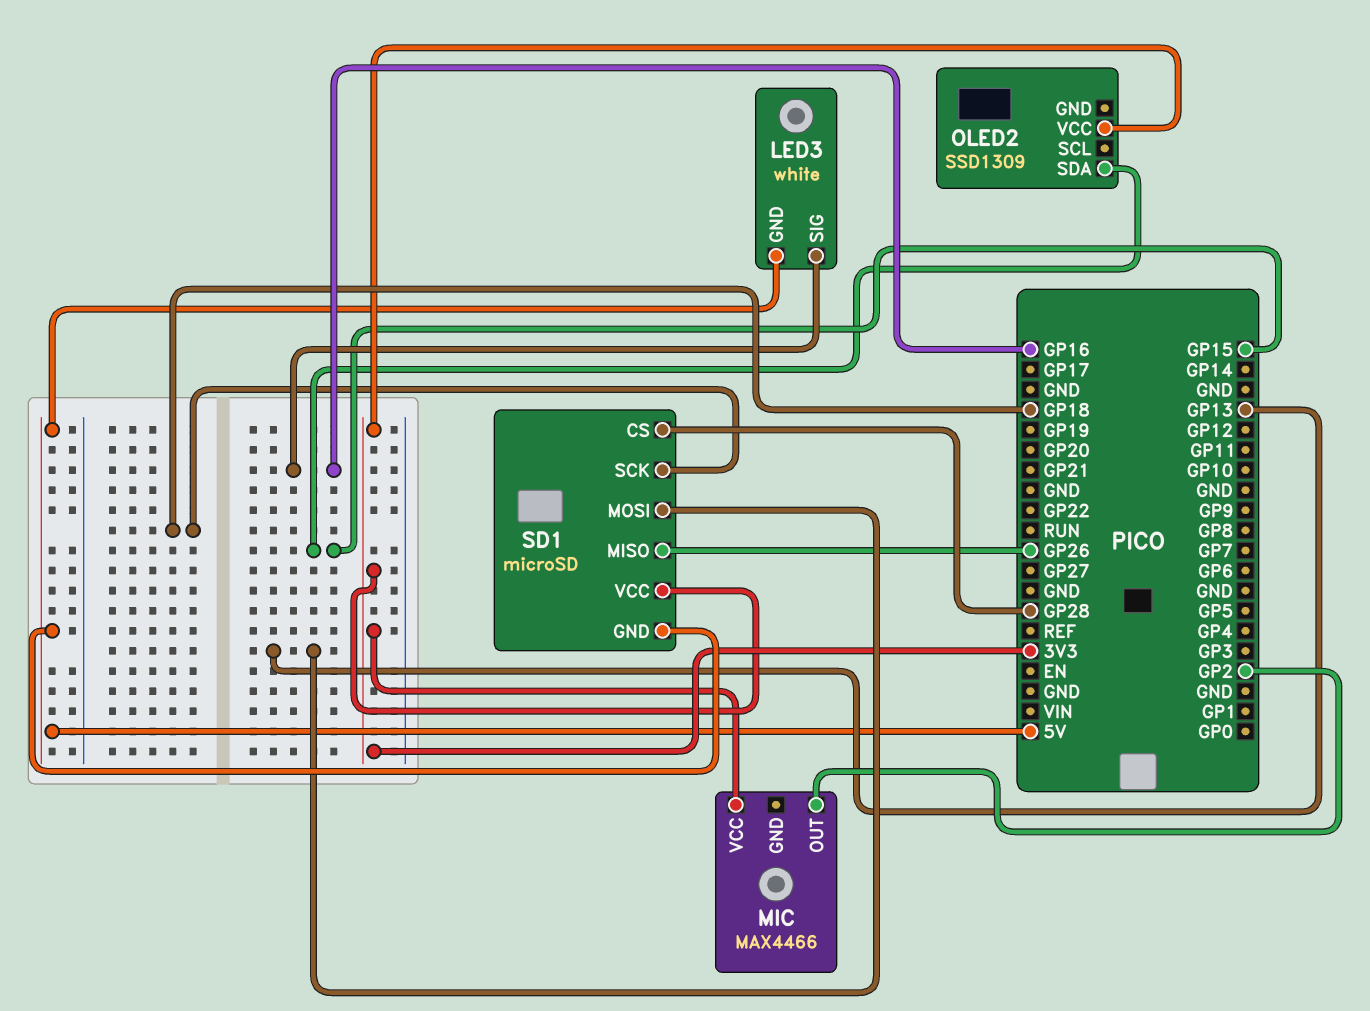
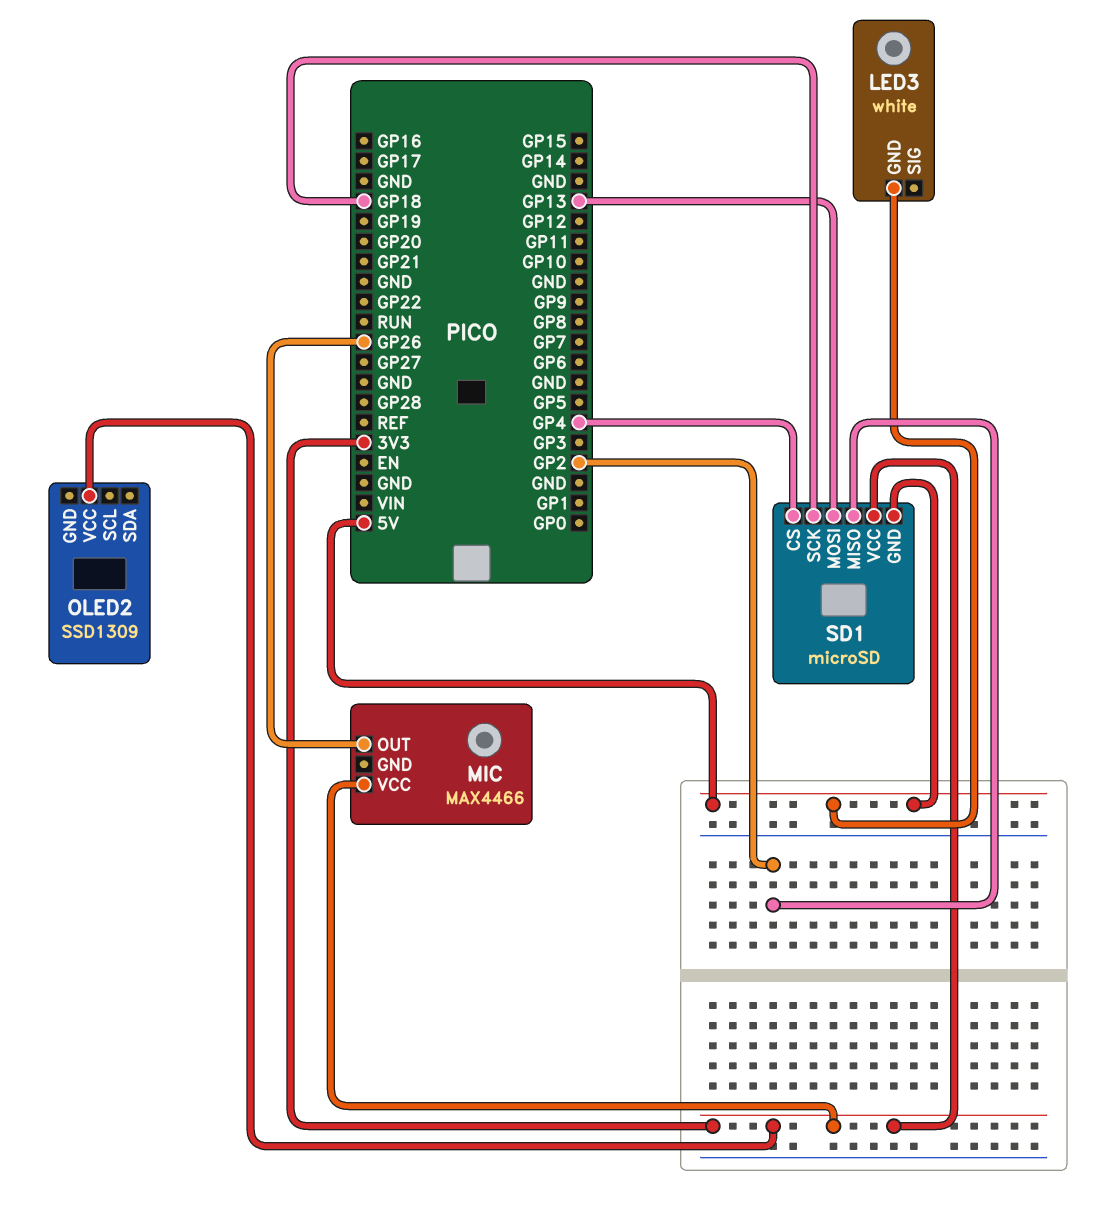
LED3 pin SIG: GP16 -> none
MIC pin OUT: GP2 -> GP26
OLED2 pin SDA: GP15 -> none
SD1 pin CS: GP28 -> GP4
SD1 pin MISO: GP26 -> GP2

